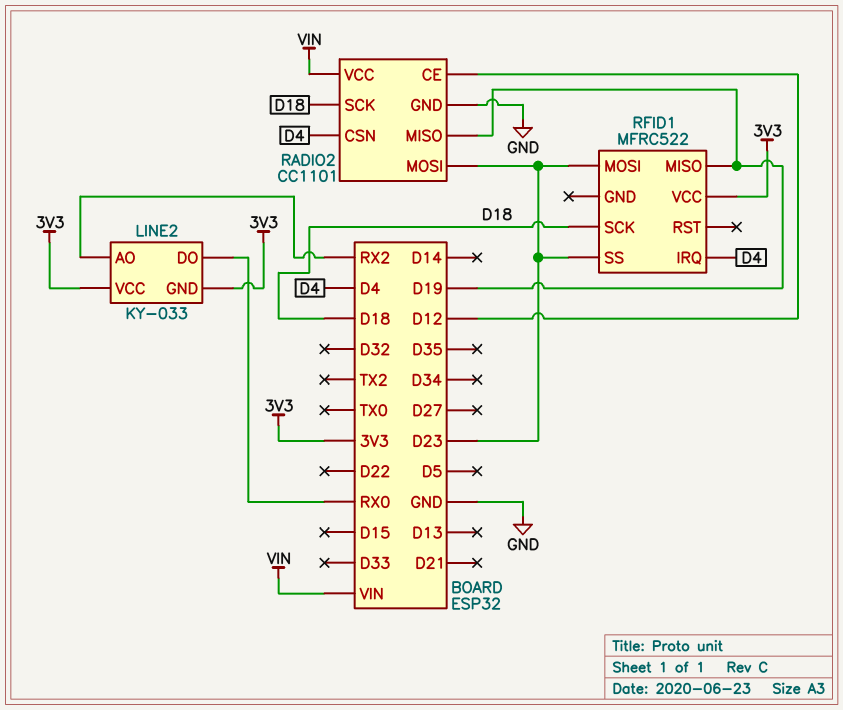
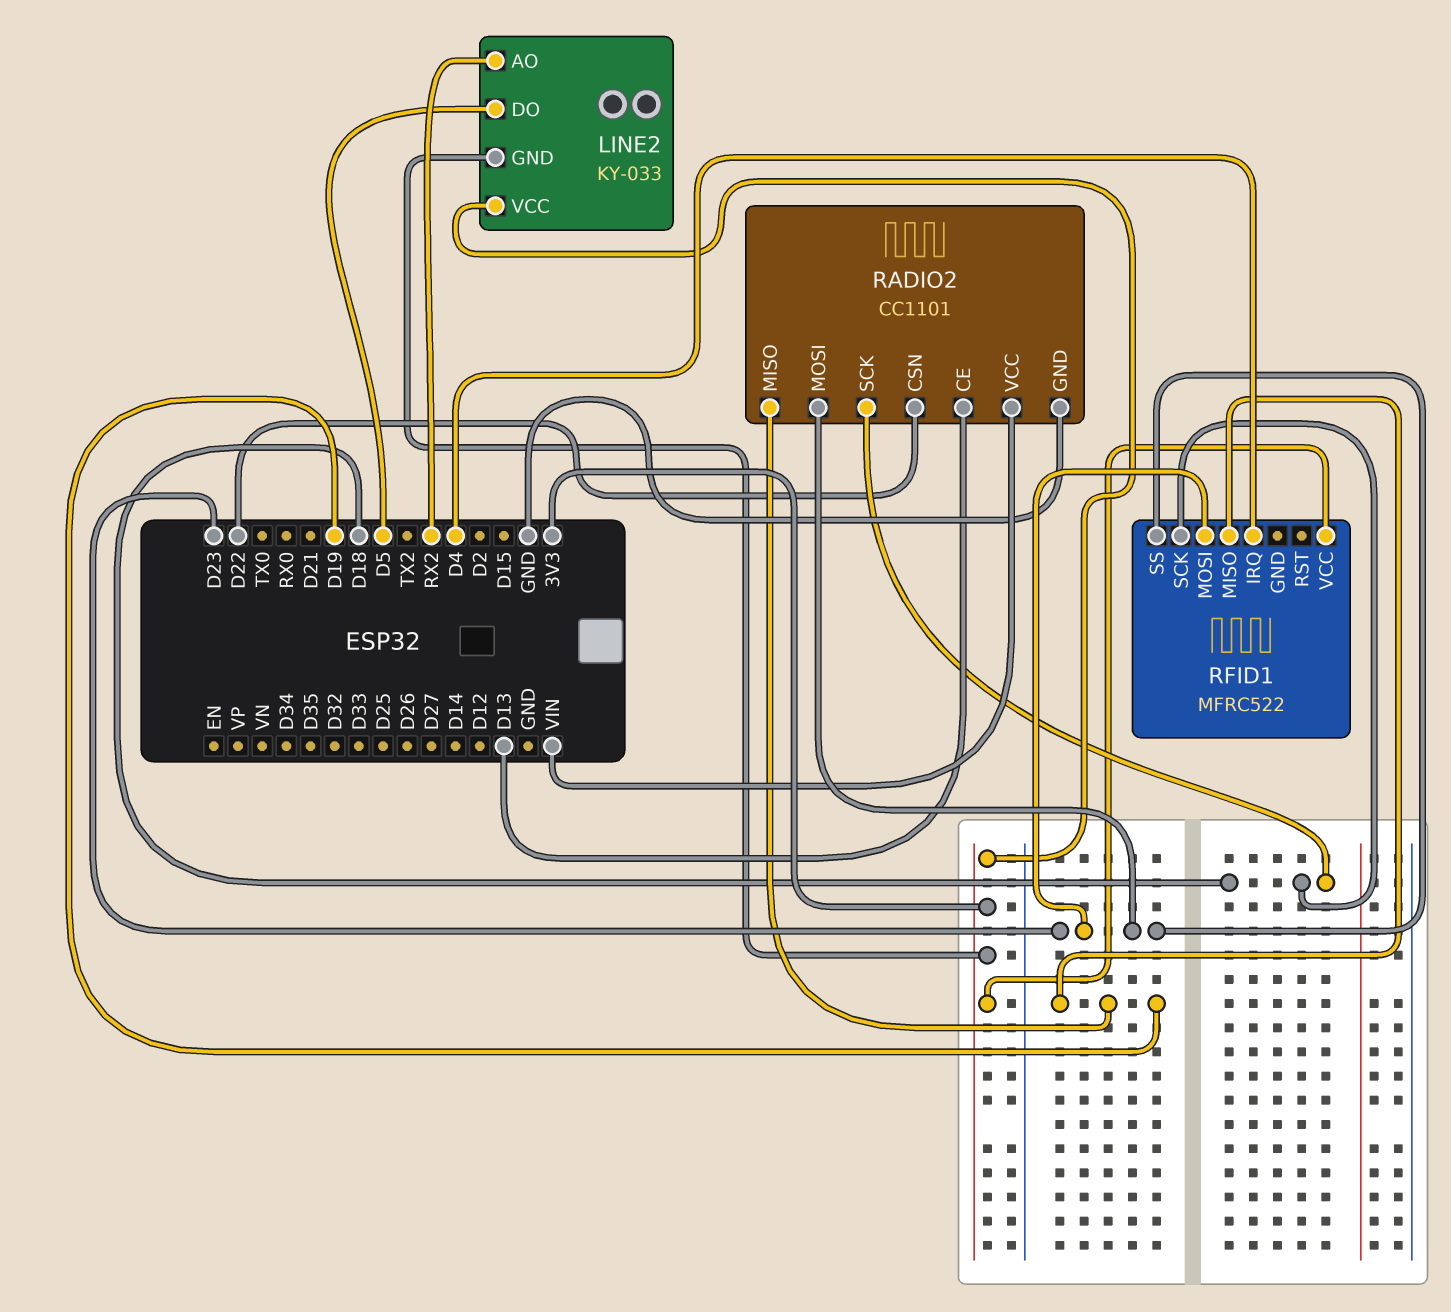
LINE2 pin DO: RX0 -> D5
RADIO2 pin CE: D12 -> D13
RADIO2 pin CSN: D4 -> D22

